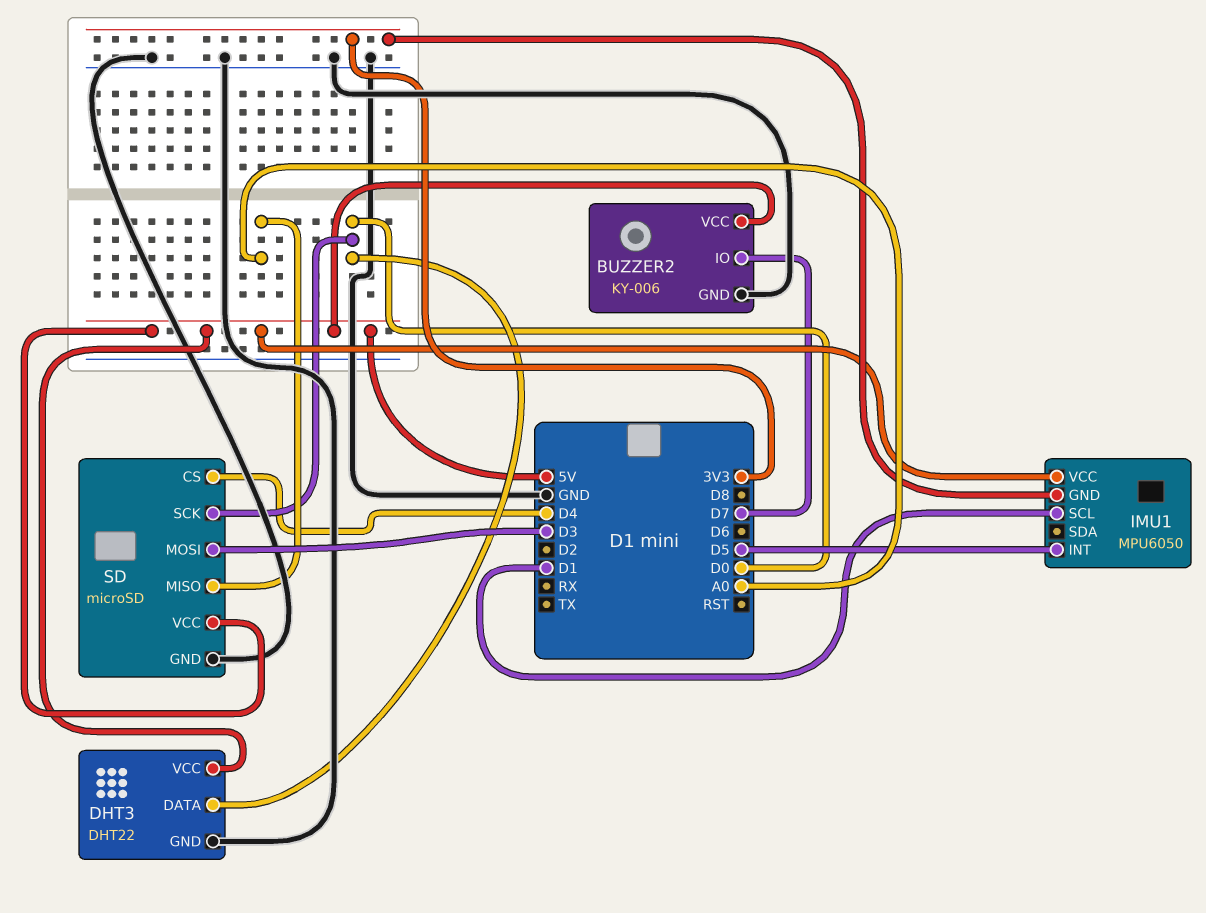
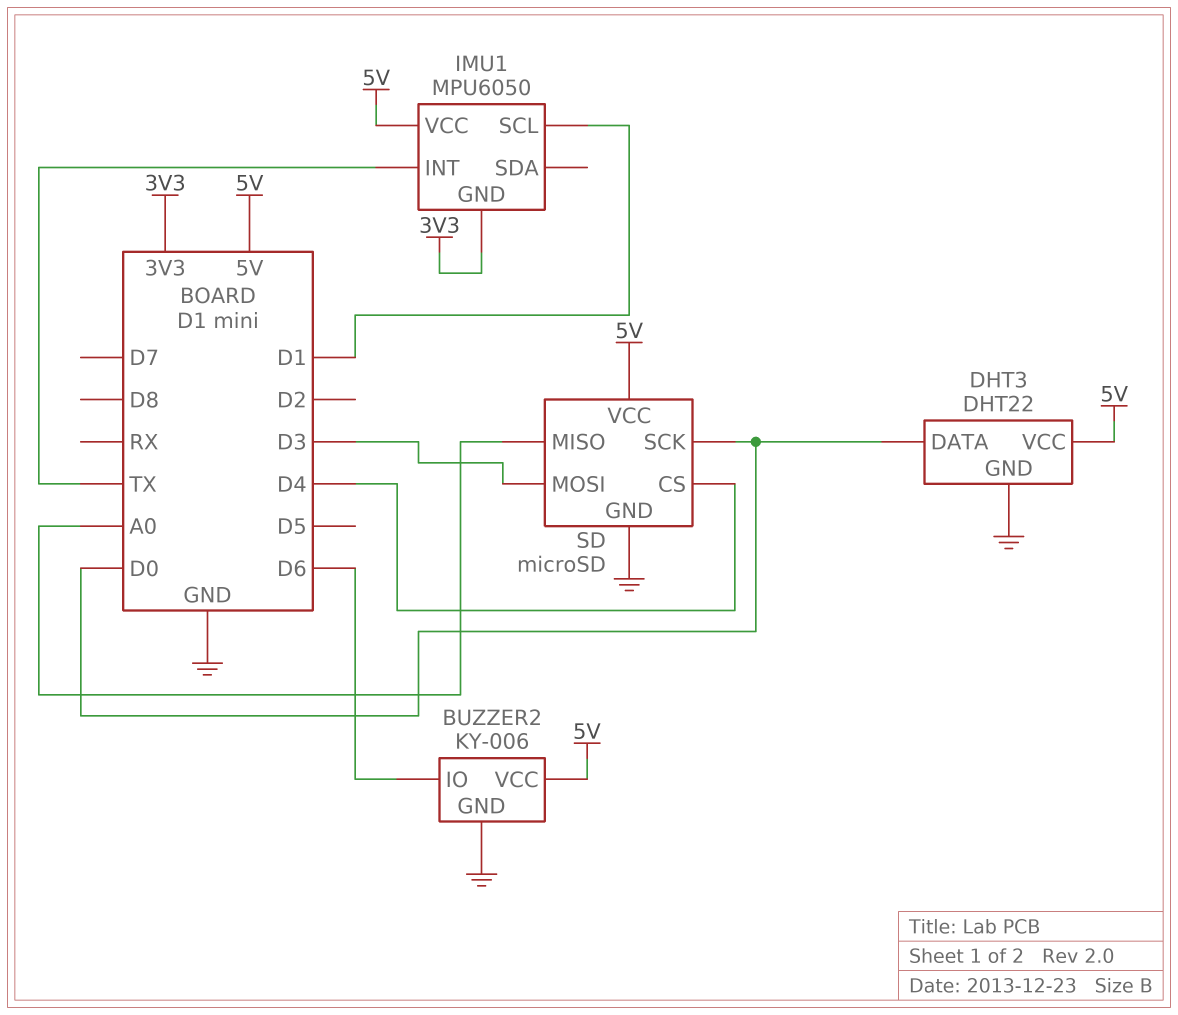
BUZZER2 pin IO: D7 -> D6
IMU1 pin INT: D5 -> TX

